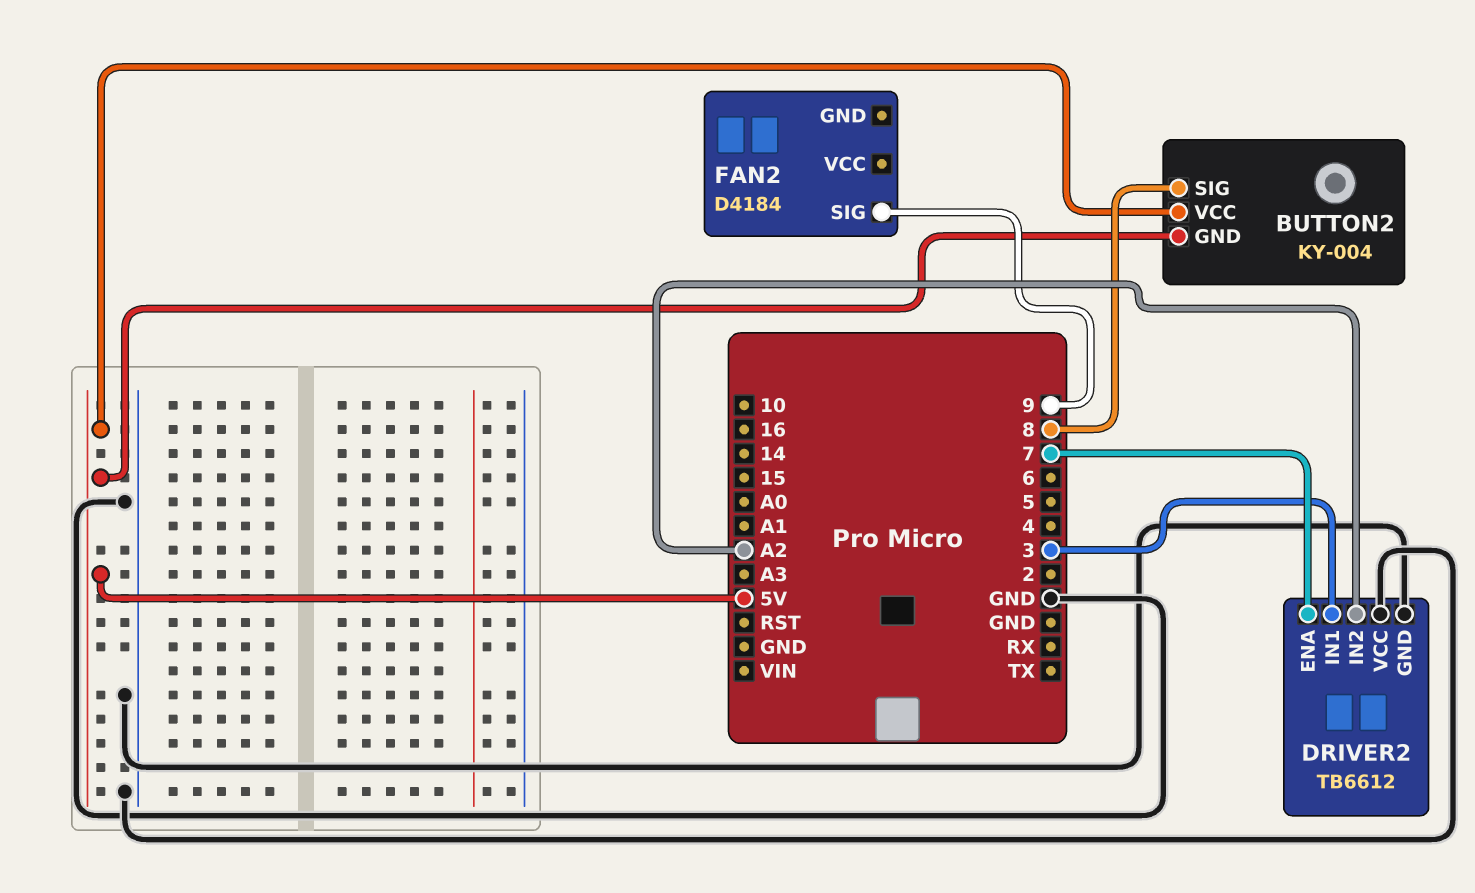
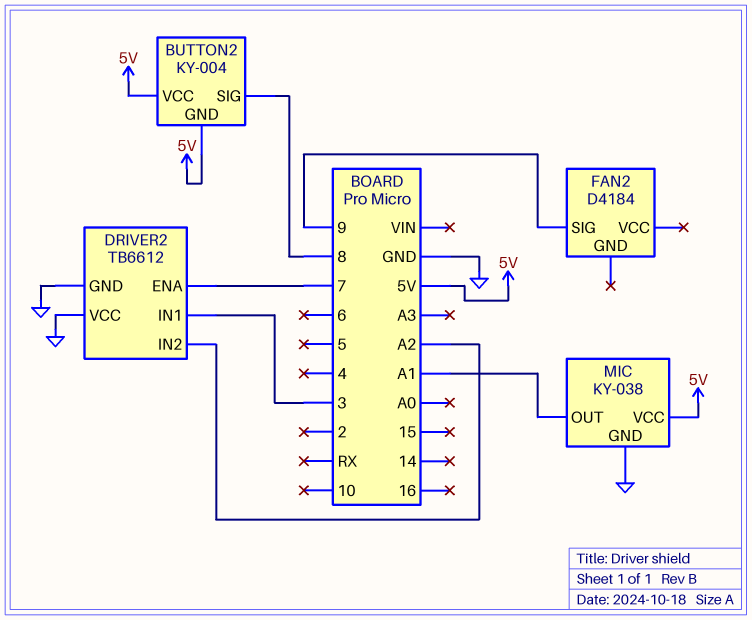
MIC: none -> KY-038
MIC pin GND: none -> GND
MIC pin OUT: none -> A1
MIC pin VCC: none -> 5V

